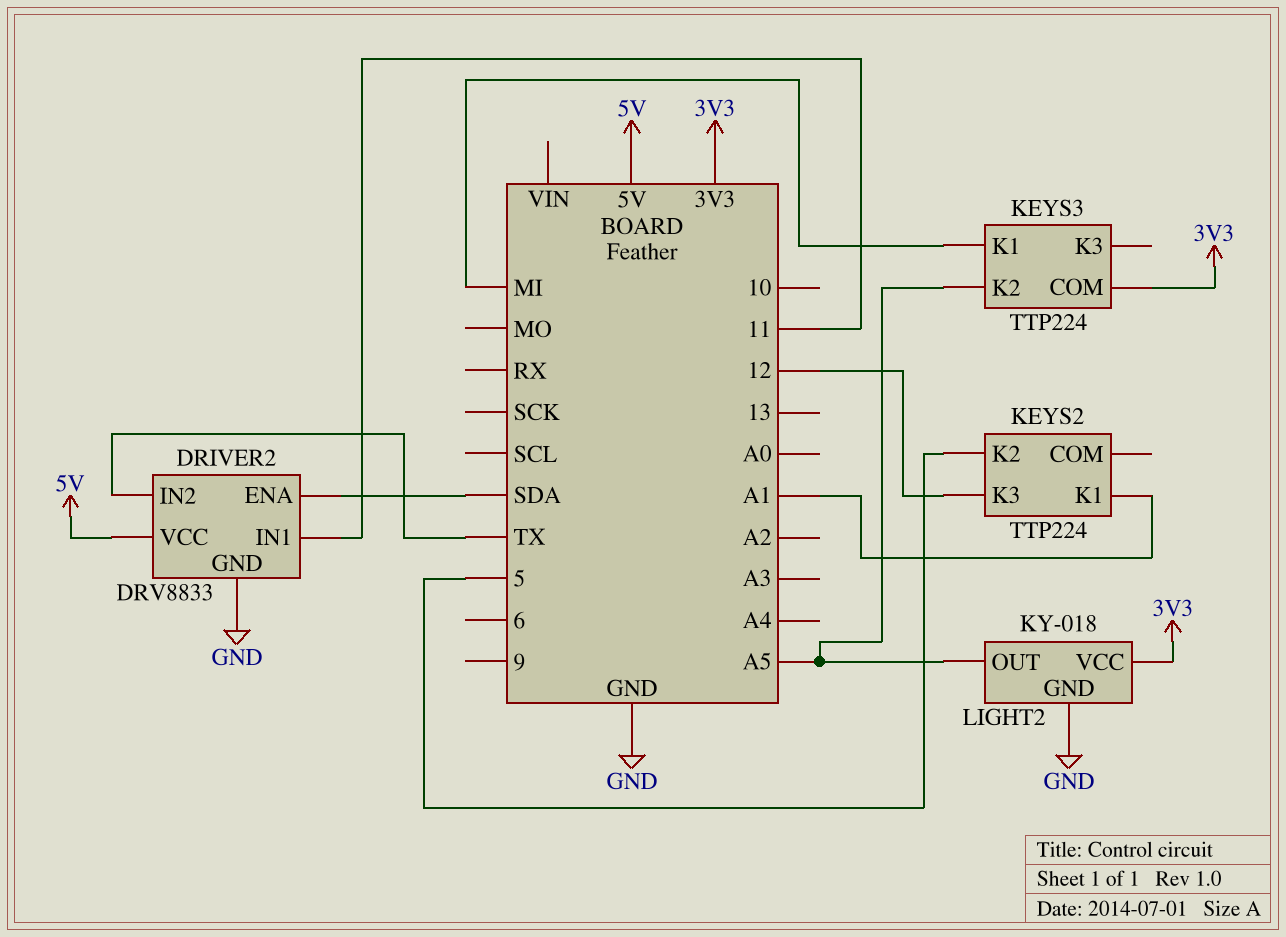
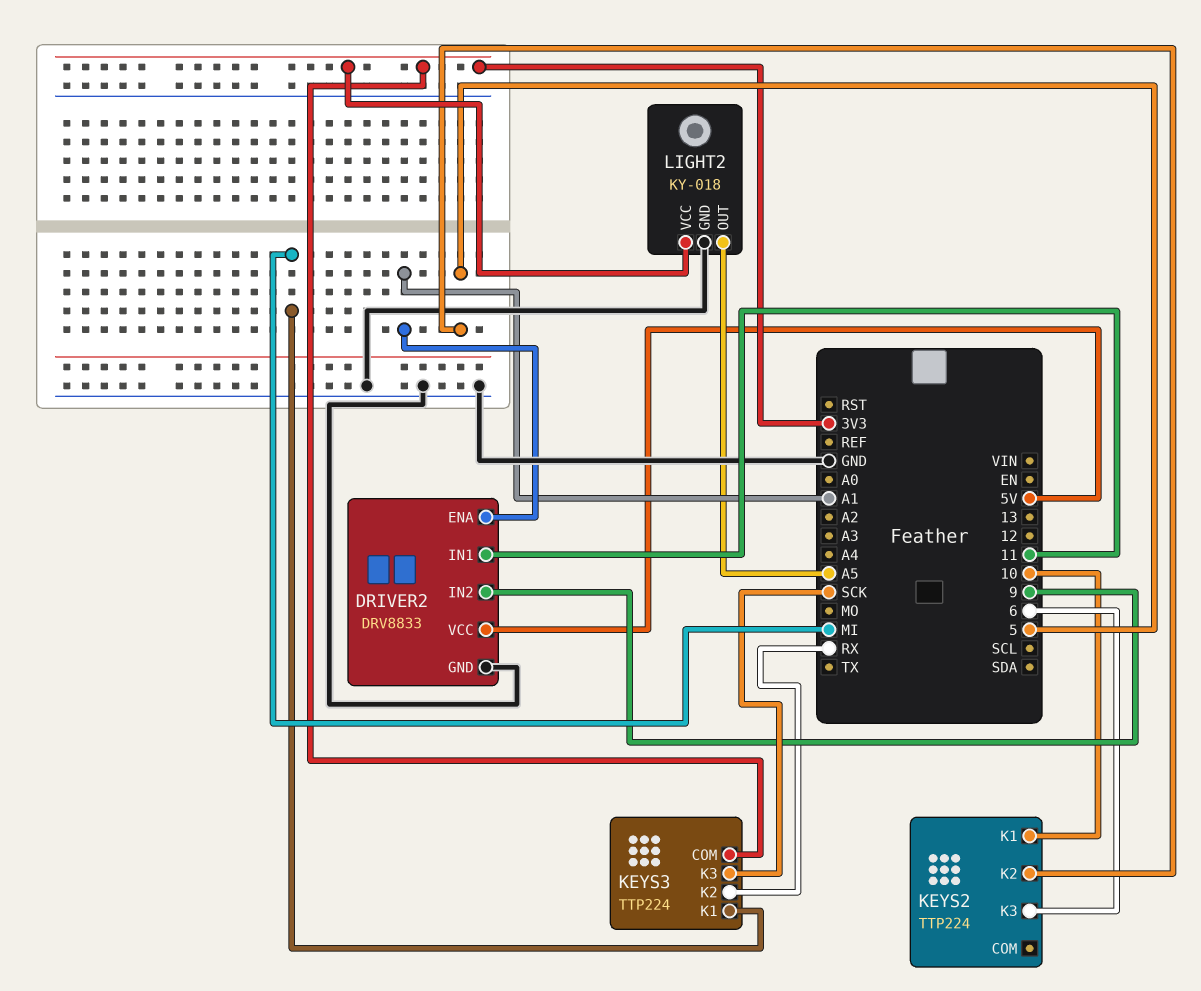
DRIVER2 pin ENA: SDA -> A1
DRIVER2 pin IN2: TX -> 9
KEYS2 pin K1: A1 -> 10
KEYS2 pin K3: 12 -> 6
KEYS3 pin K2: A5 -> RX
KEYS3 pin K3: none -> SCK

